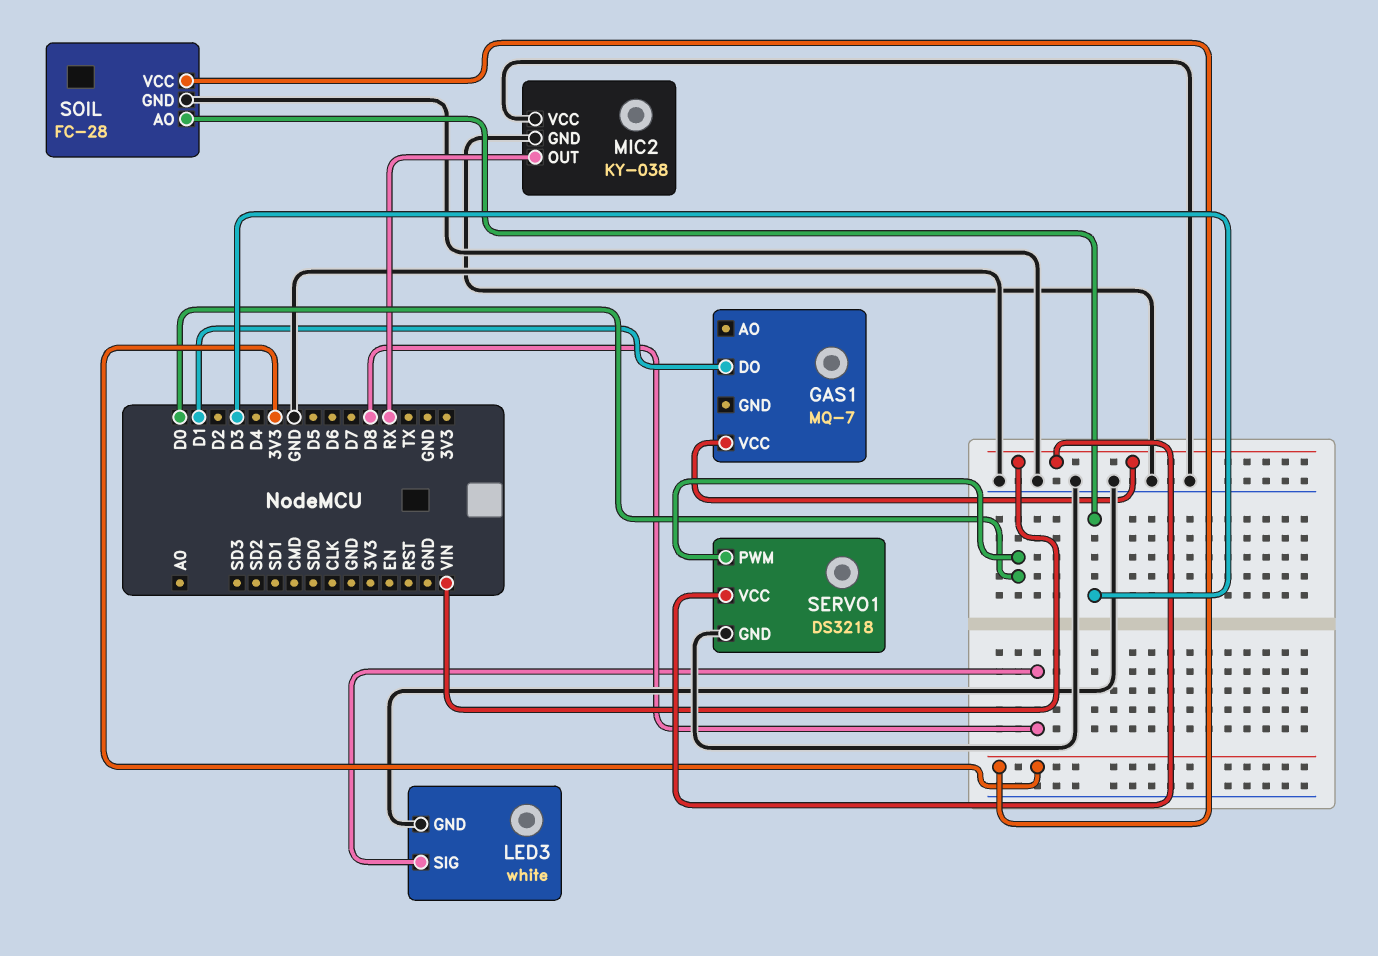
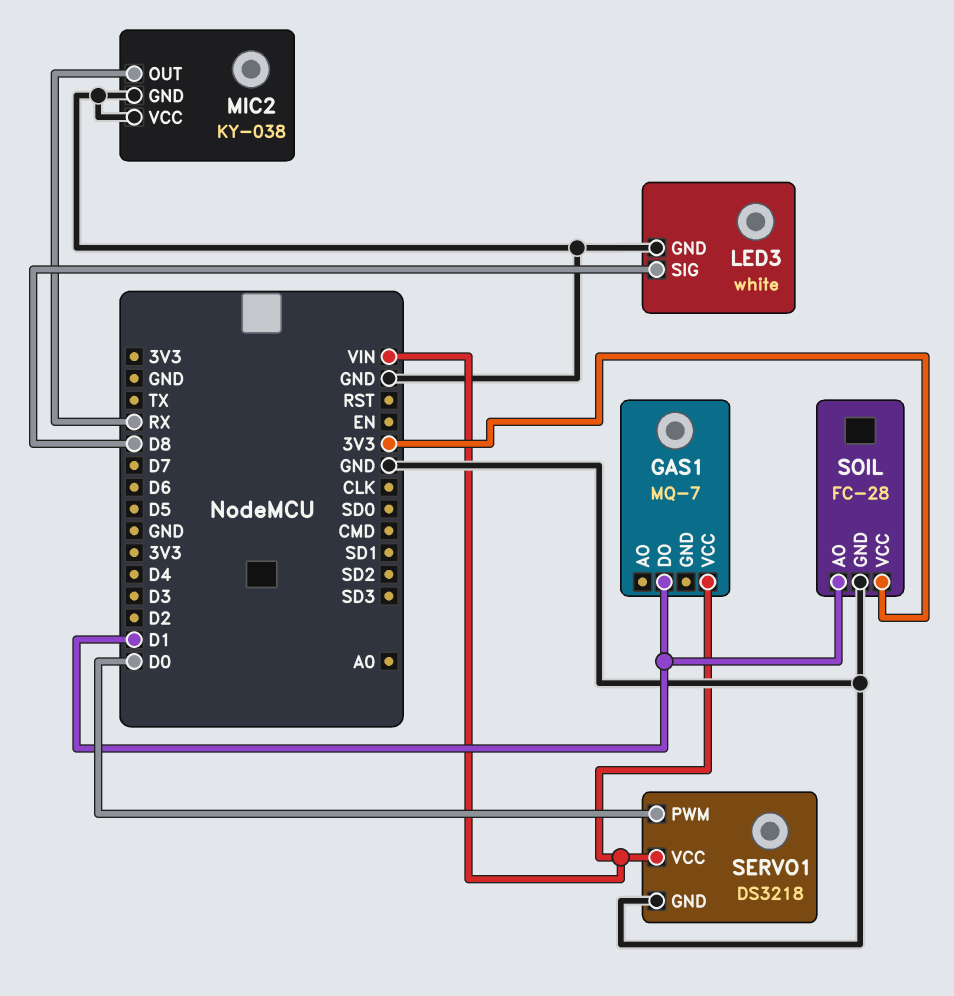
SOIL pin AO: D3 -> D1

